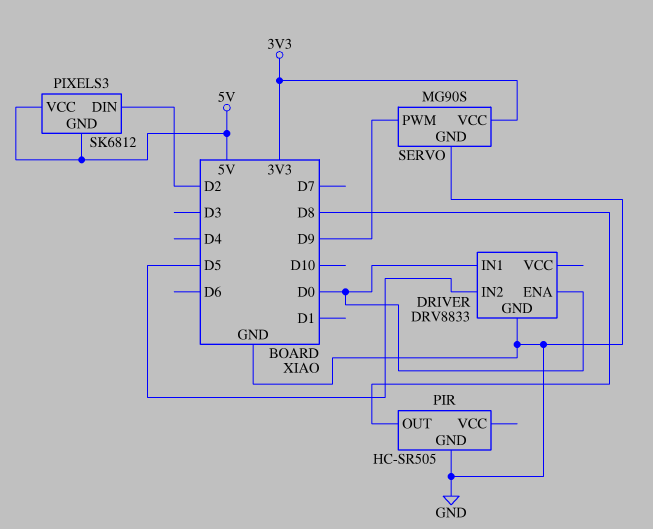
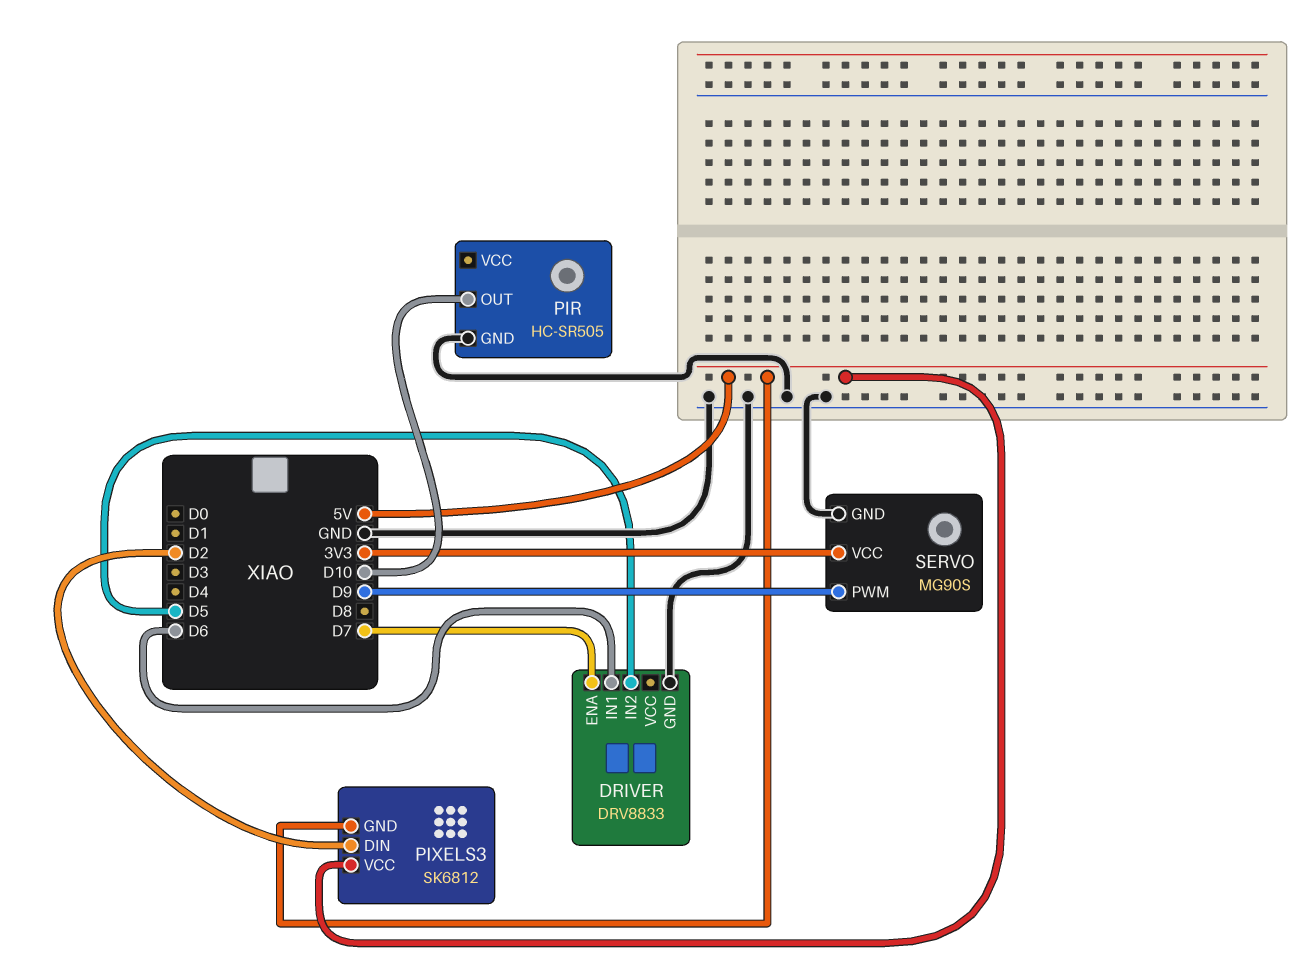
DRIVER pin ENA: D0 -> D7
DRIVER pin IN1: D0 -> D6
PIR pin OUT: D8 -> D10

